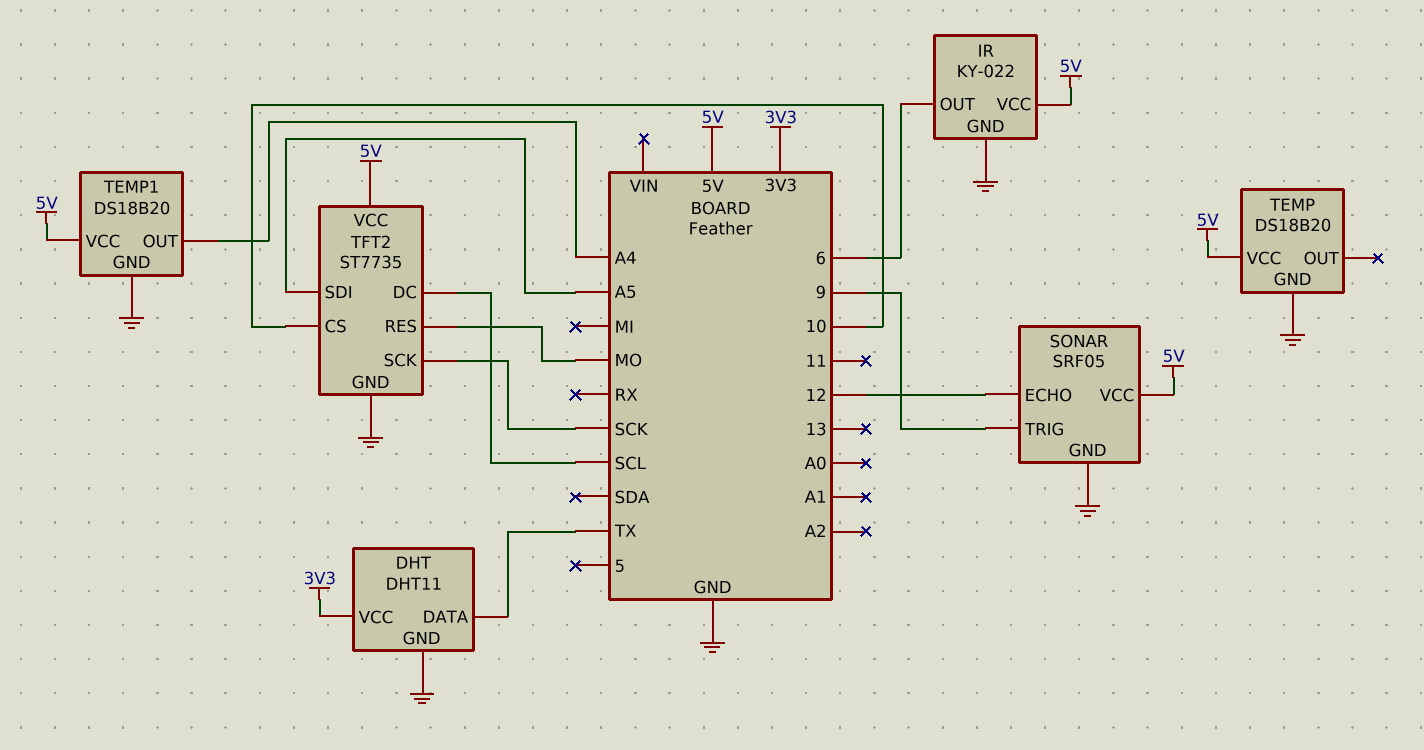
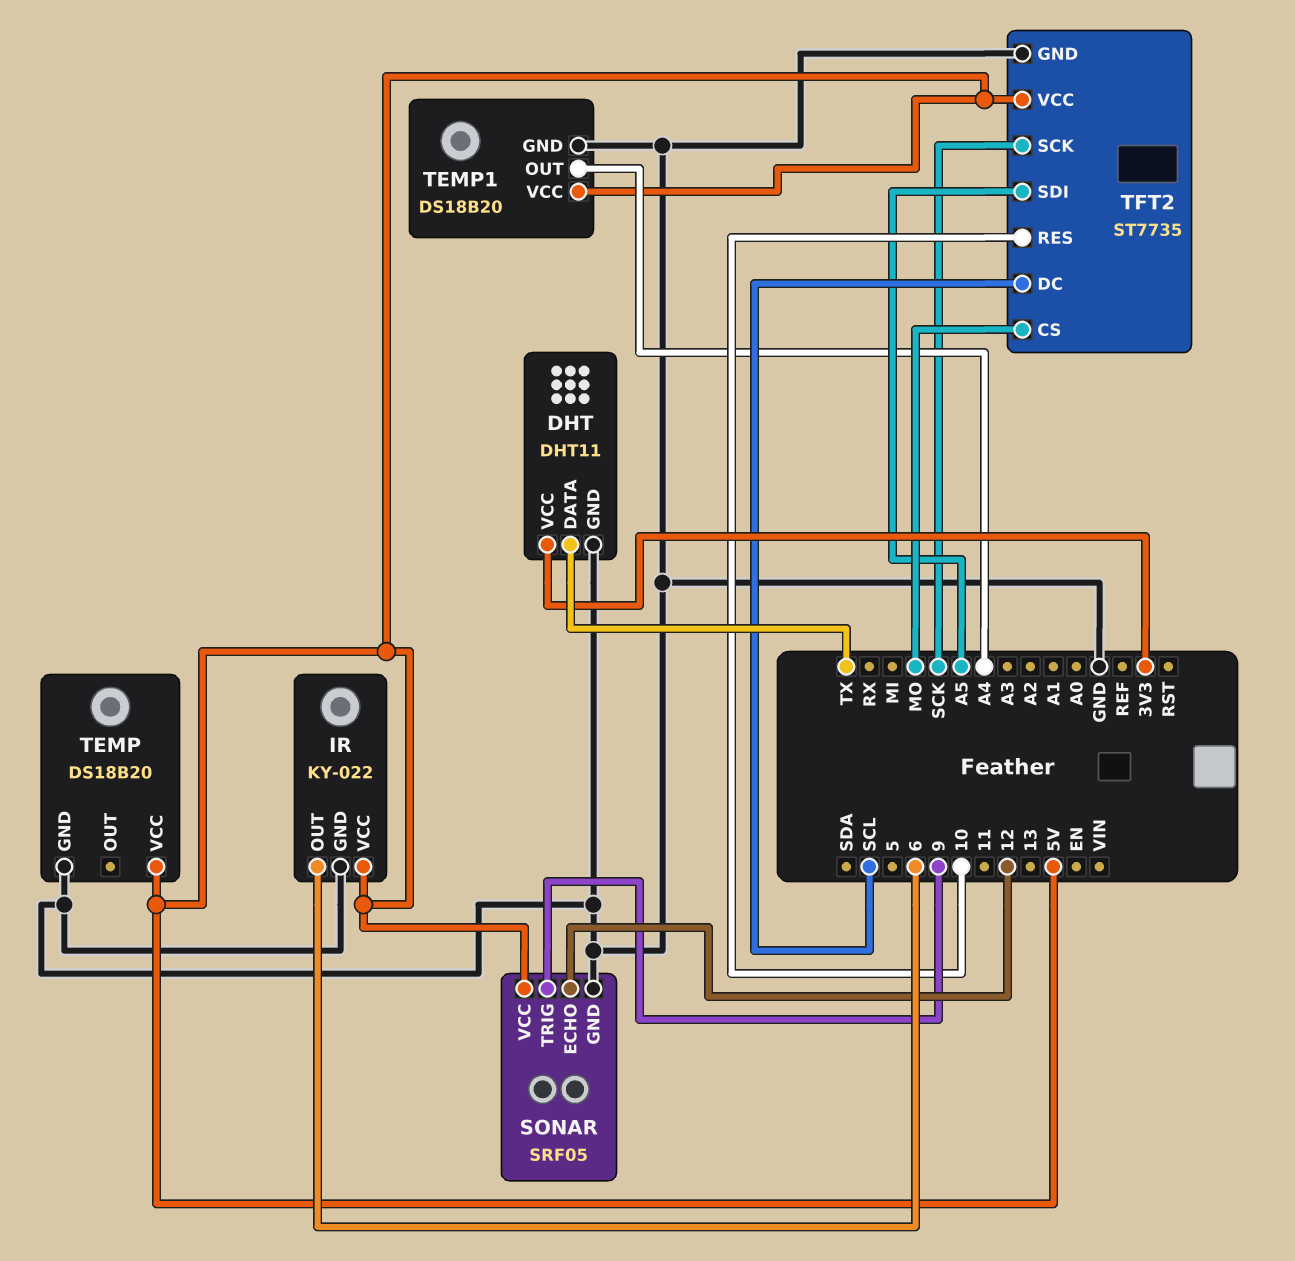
TFT2 pin CS: 10 -> MO
TFT2 pin RES: MO -> 10

